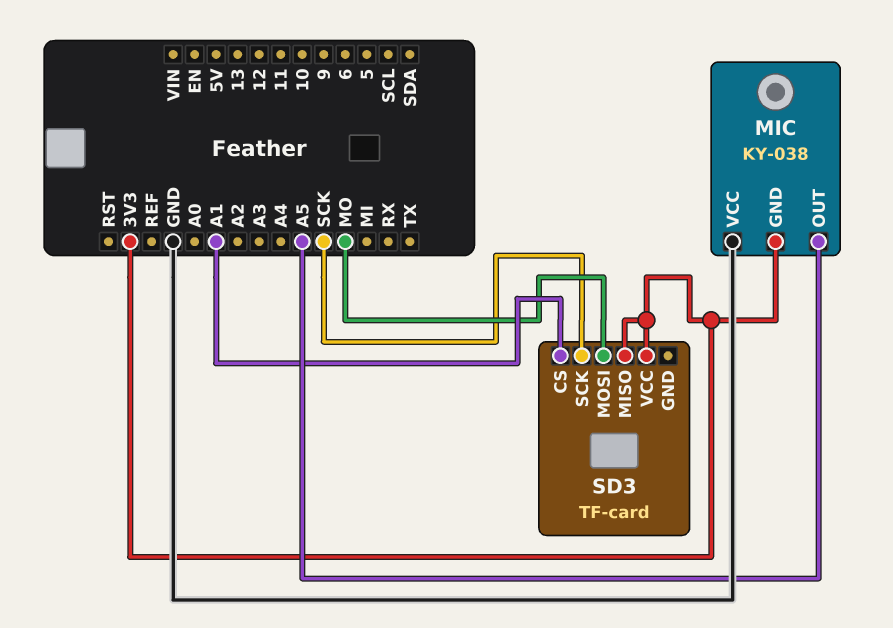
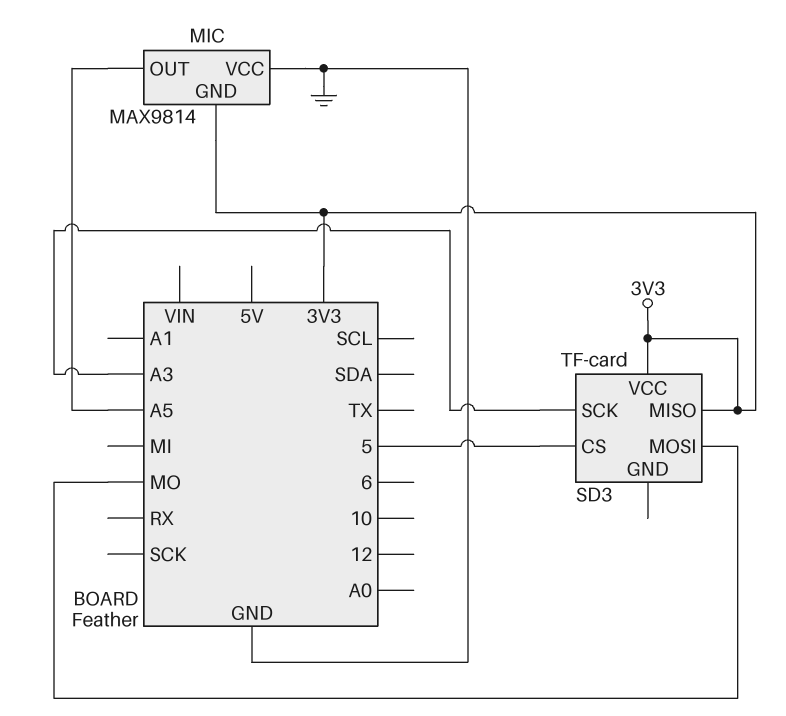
MIC: KY-038 -> MAX9814
SD3 pin CS: A1 -> 5
SD3 pin SCK: SCK -> A3

